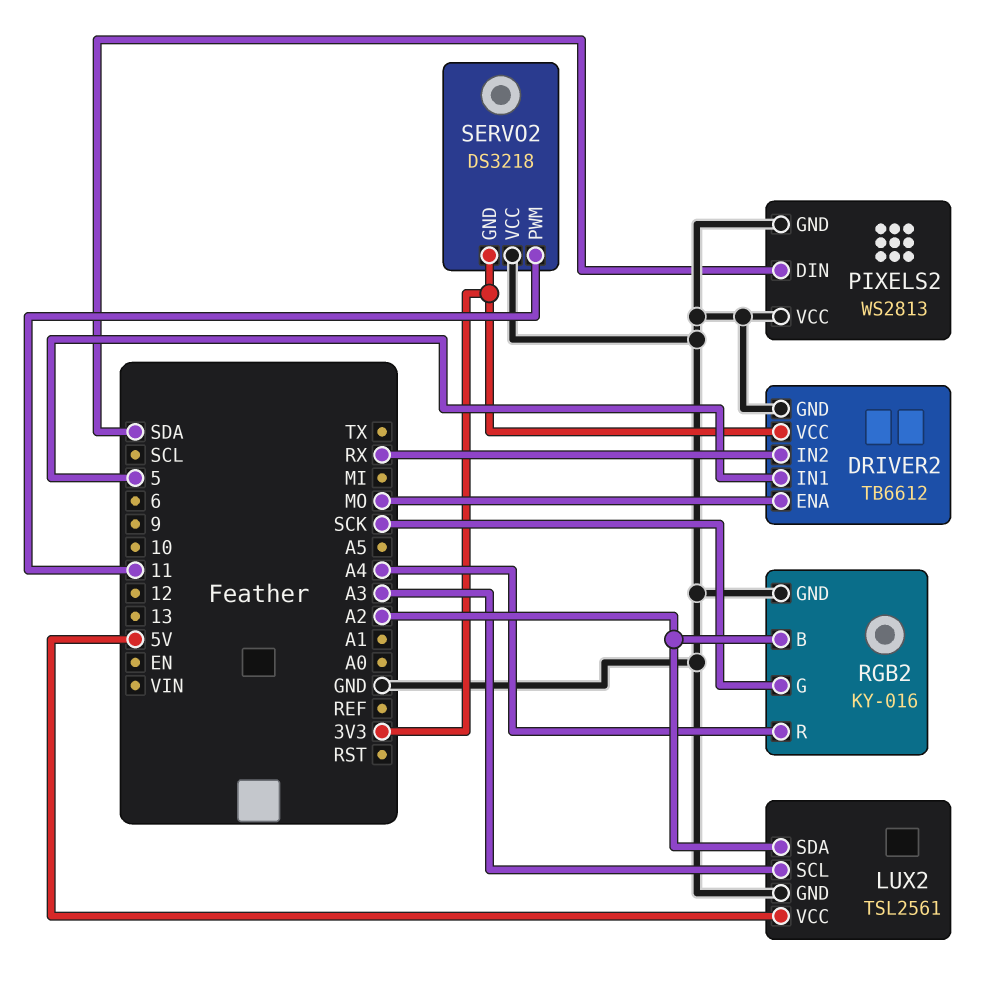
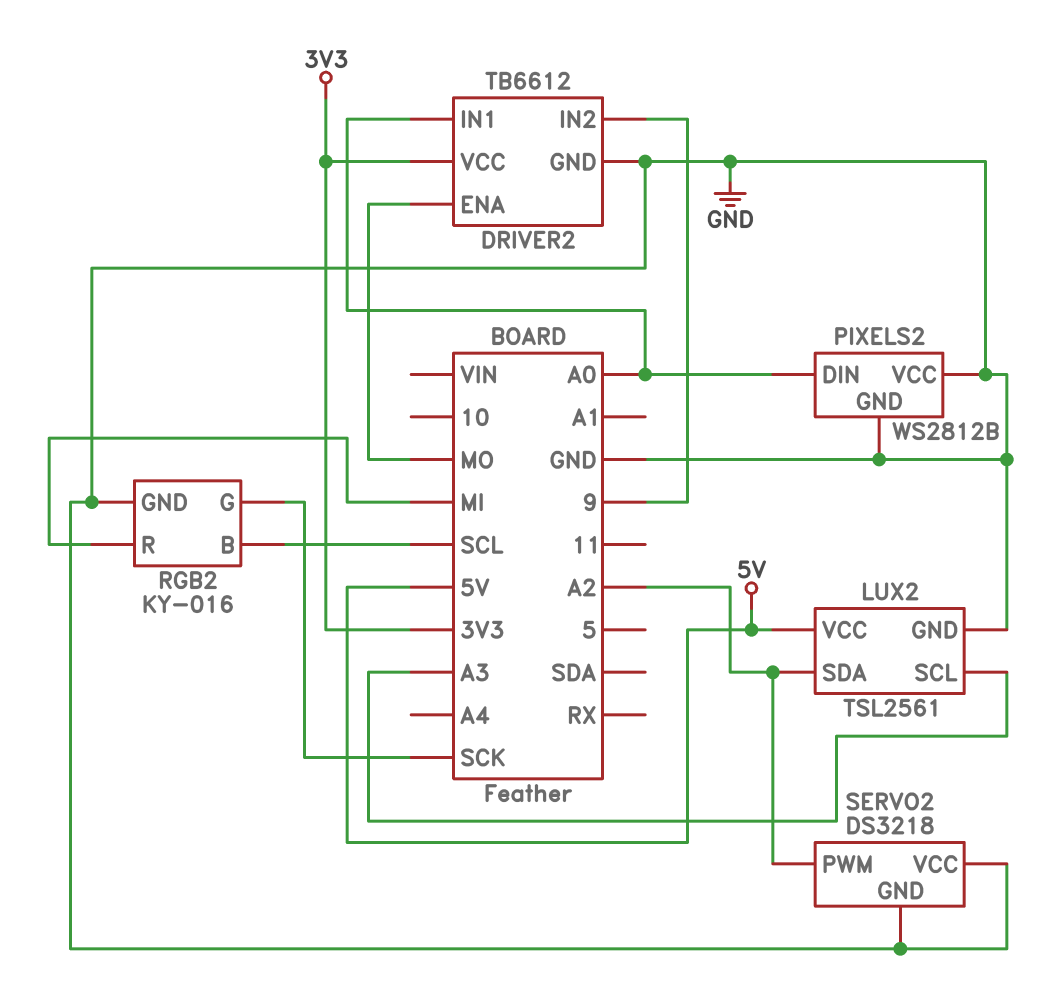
DRIVER2 pin IN1: 5 -> A0
DRIVER2 pin IN2: RX -> 9
PIXELS2: WS2813 -> WS2812B
PIXELS2 pin DIN: SDA -> A0
RGB2 pin B: A2 -> SCL
RGB2 pin R: A4 -> MI
SERVO2 pin GND: 3V3 -> GND
SERVO2 pin PWM: 11 -> A2

